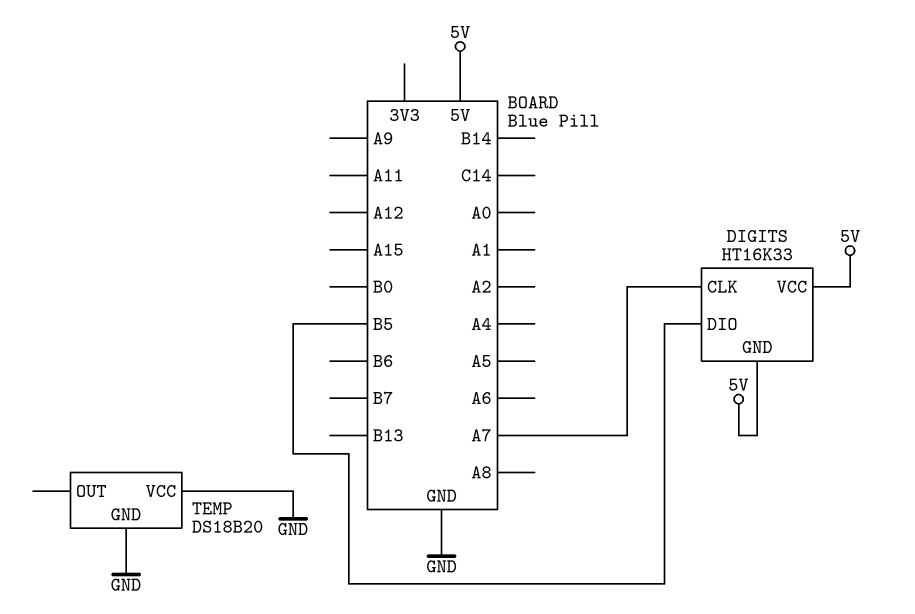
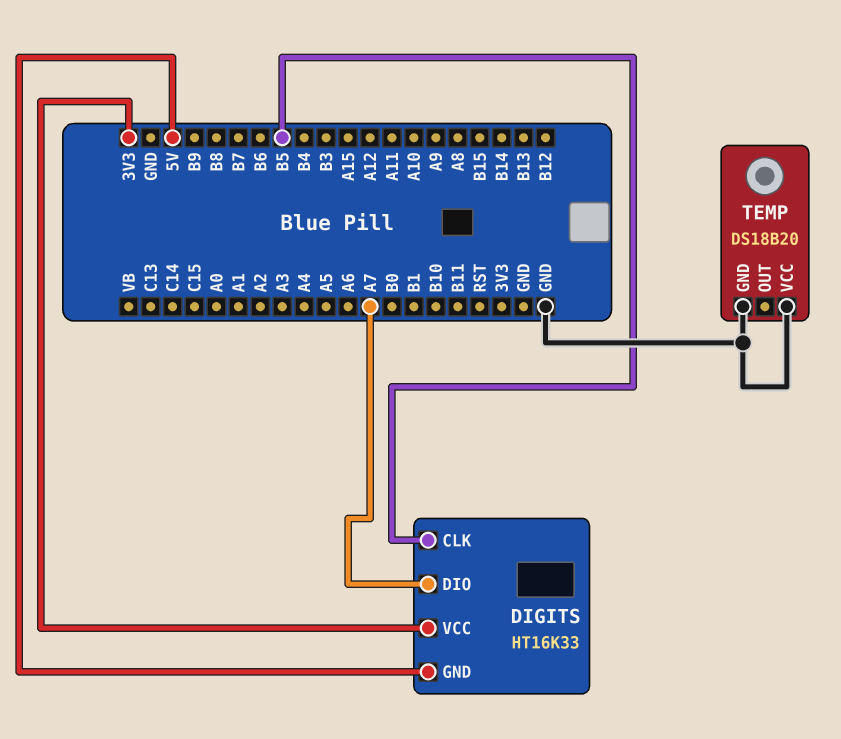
DIGITS pin CLK: A7 -> B5
DIGITS pin DIO: B5 -> A7
DIGITS pin VCC: 5V -> 3V3

